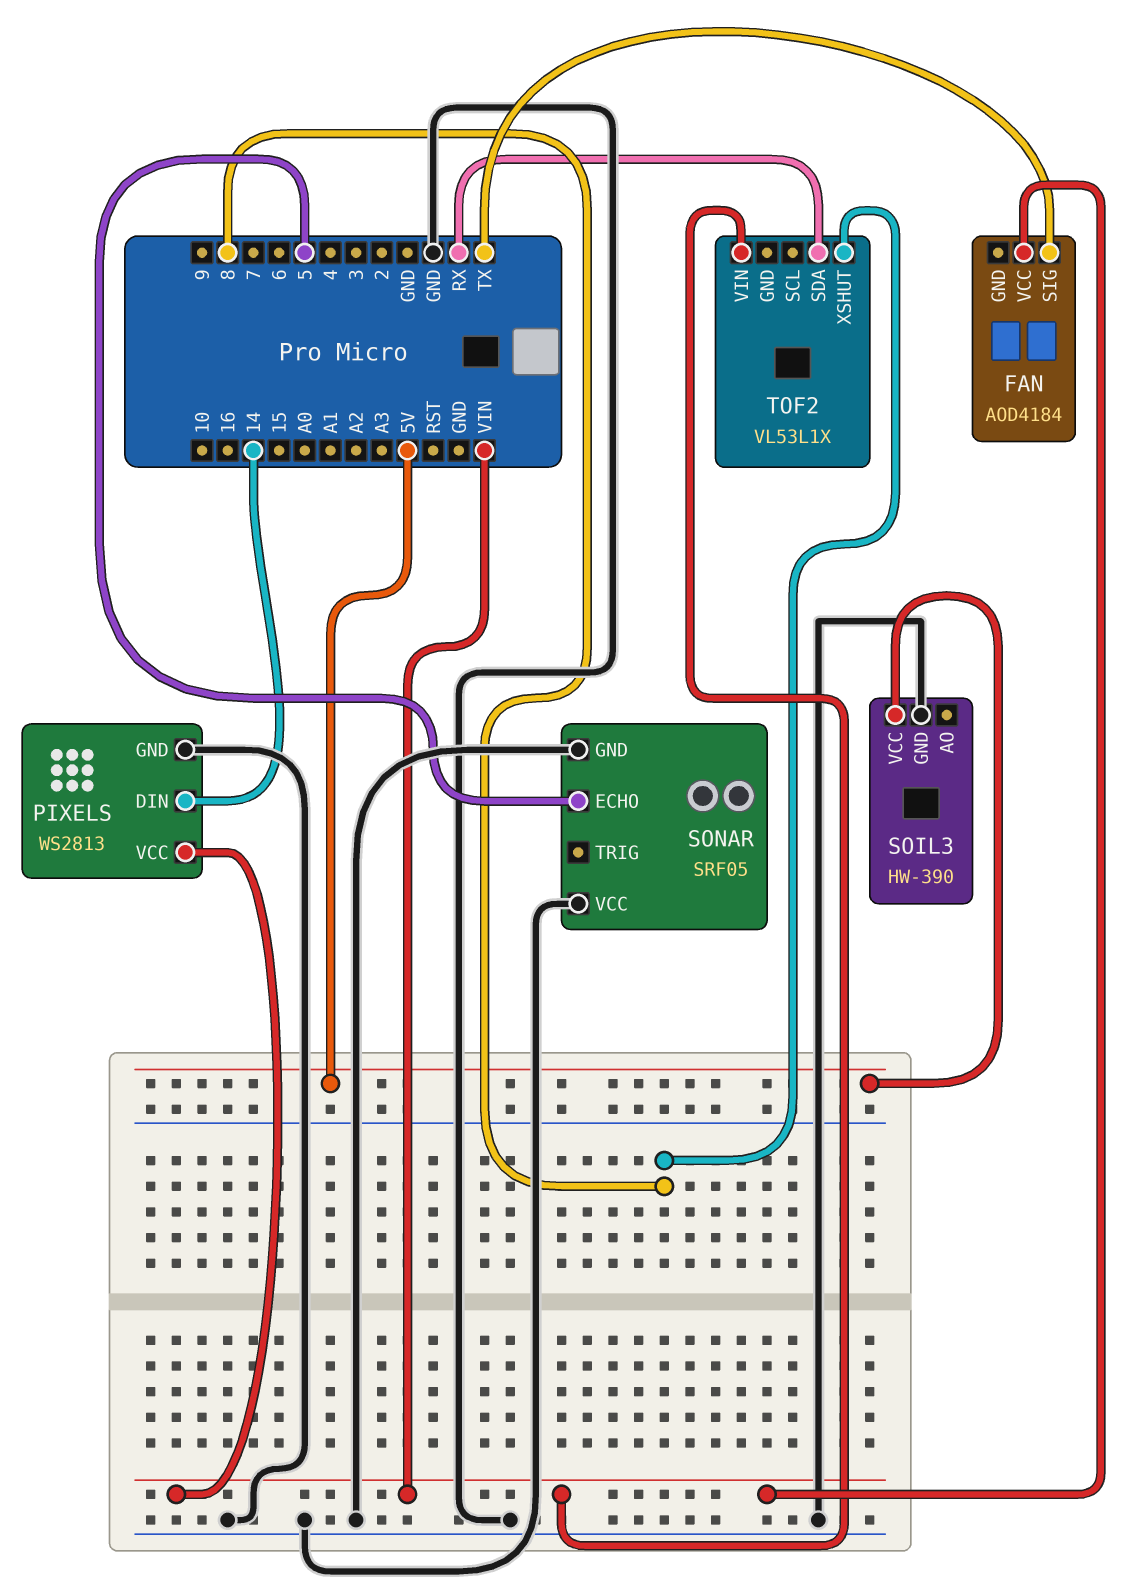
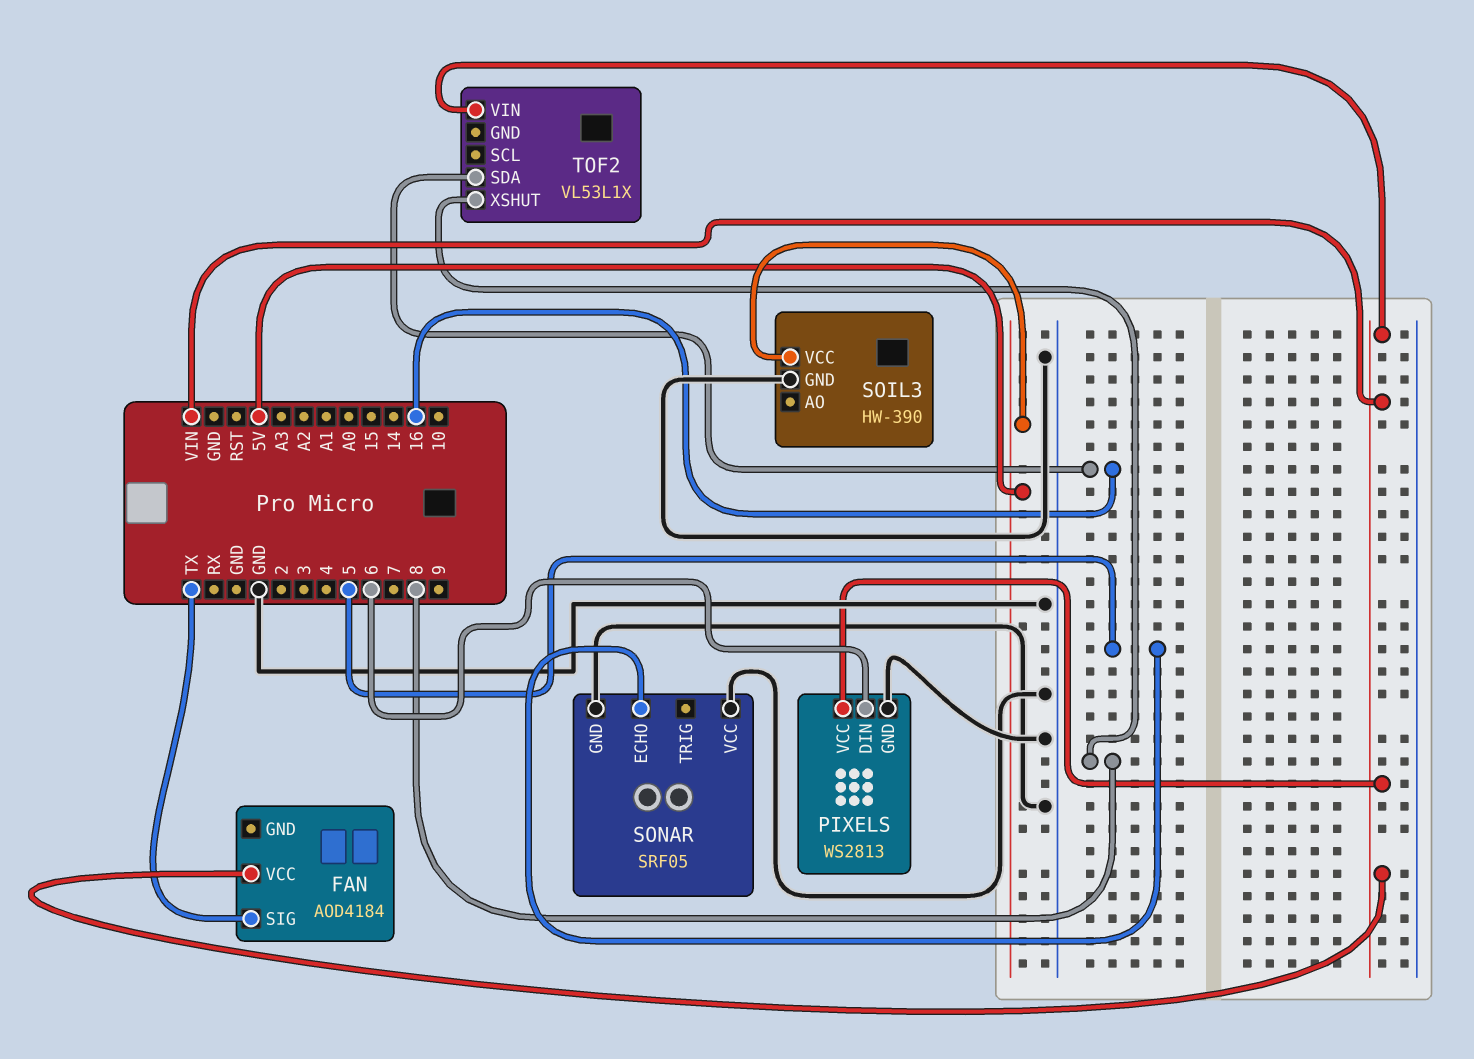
PIXELS pin DIN: 14 -> 6
TOF2 pin SDA: RX -> 16

